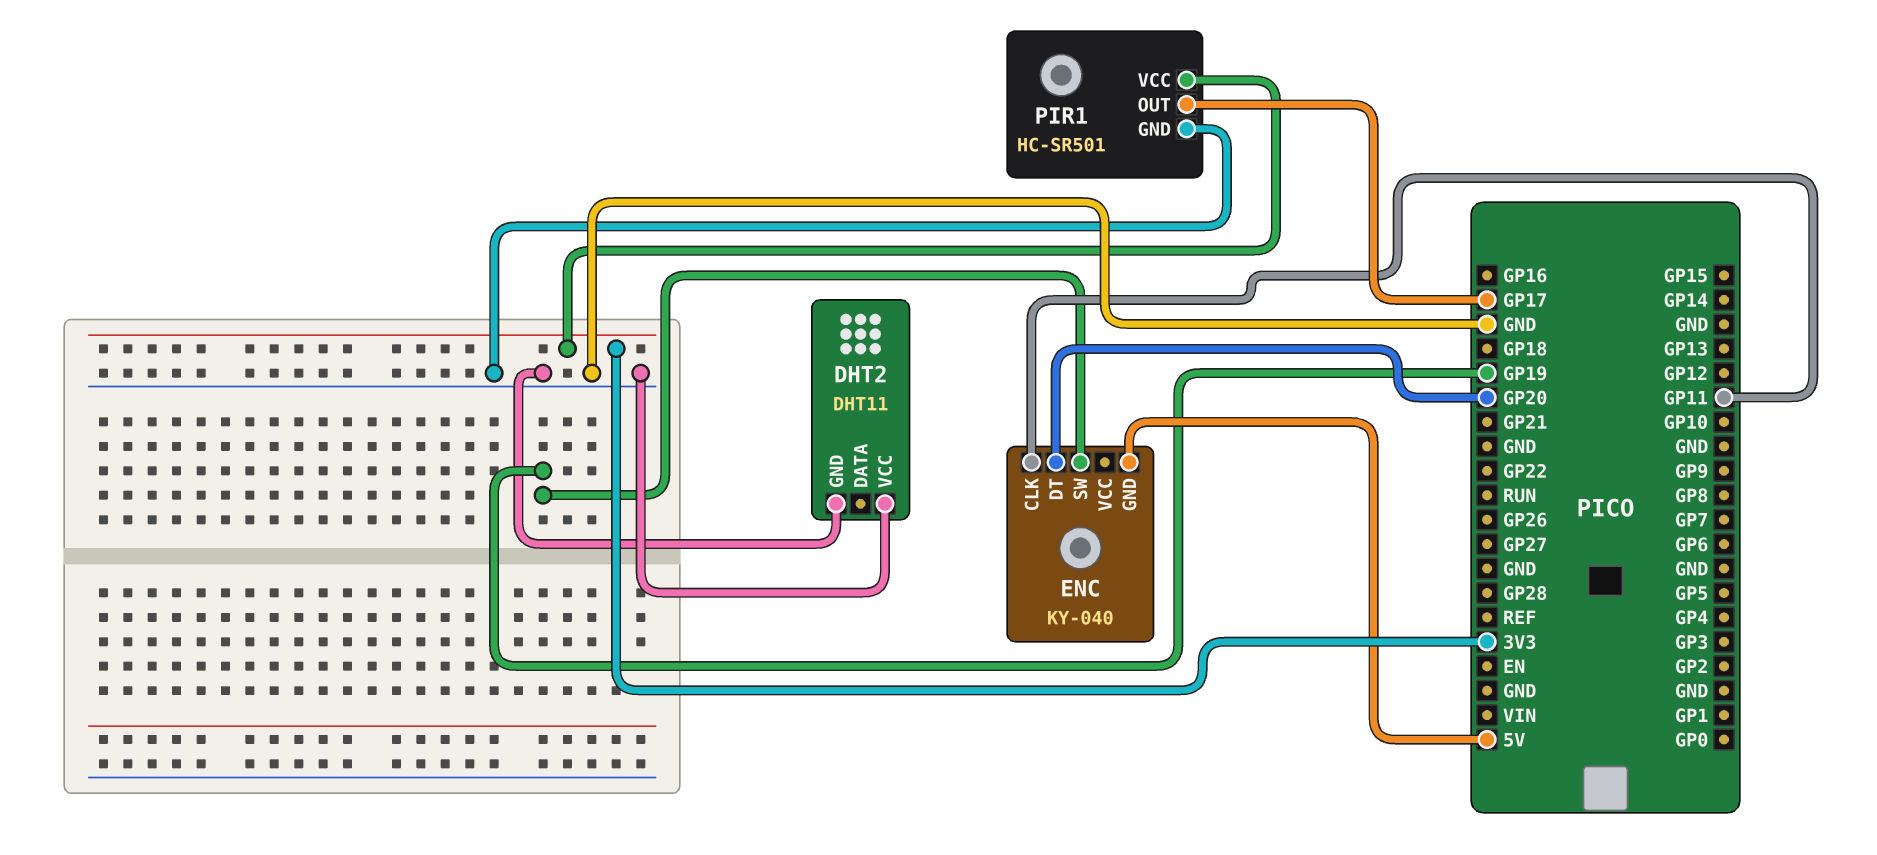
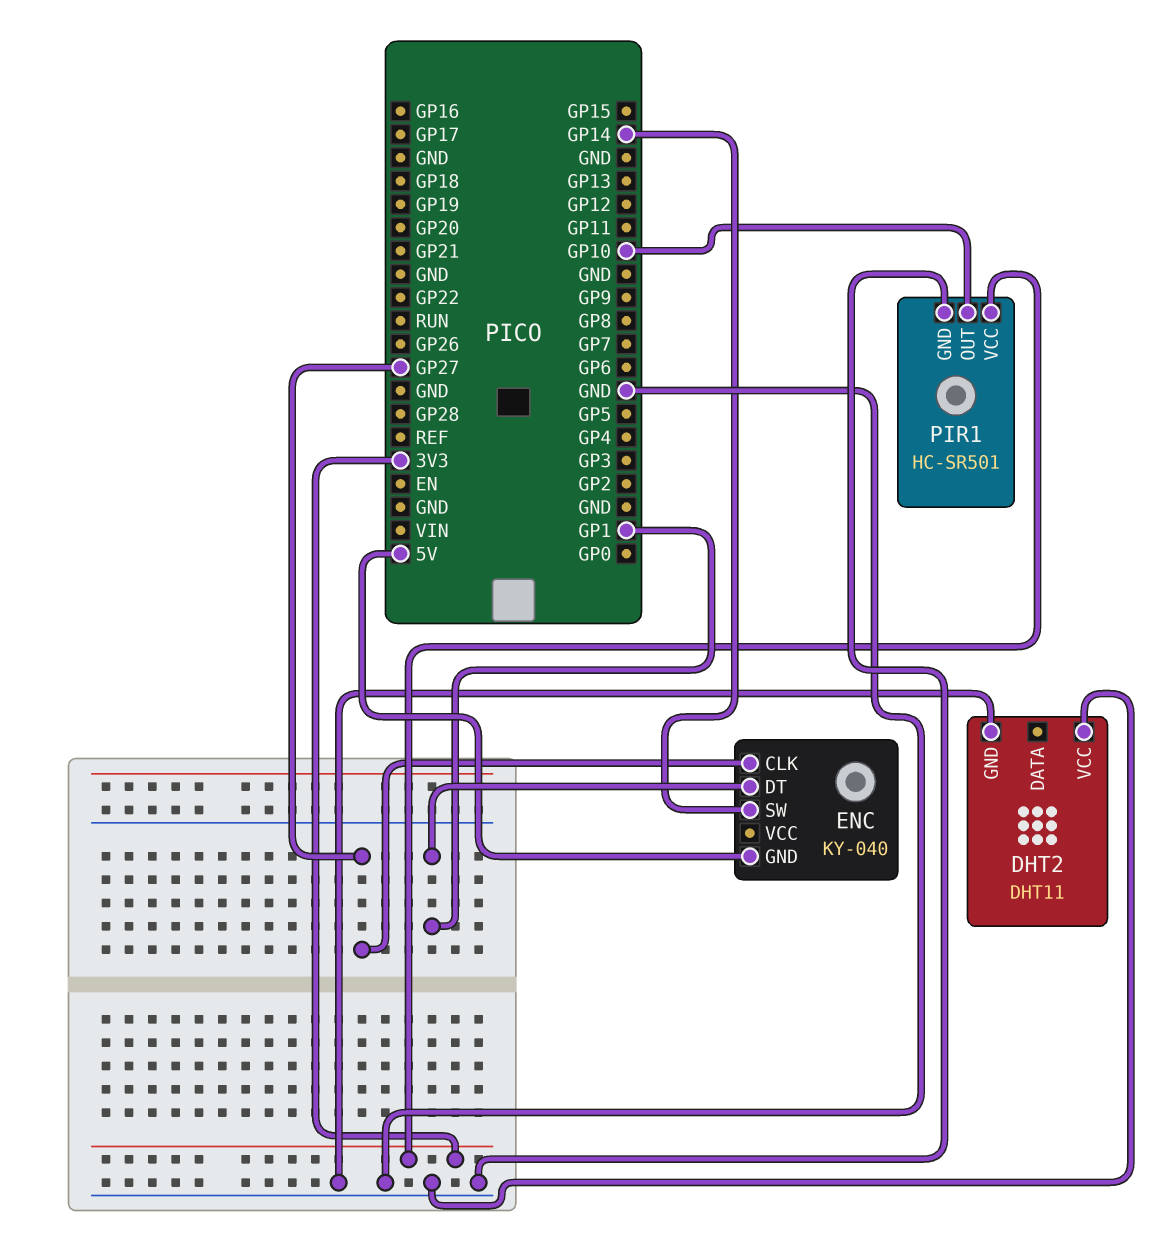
ENC pin CLK: GP11 -> GP27
ENC pin DT: GP20 -> GP1
ENC pin SW: GP19 -> GP14
PIR1 pin OUT: GP17 -> GP10

